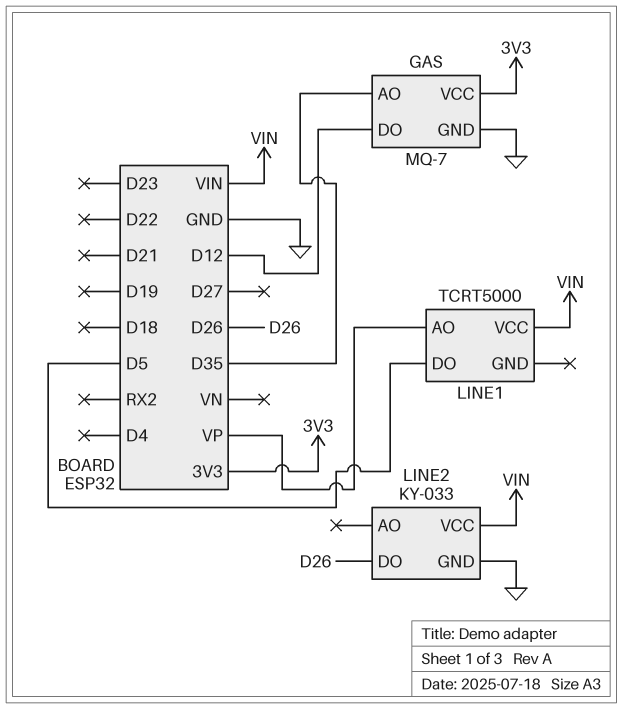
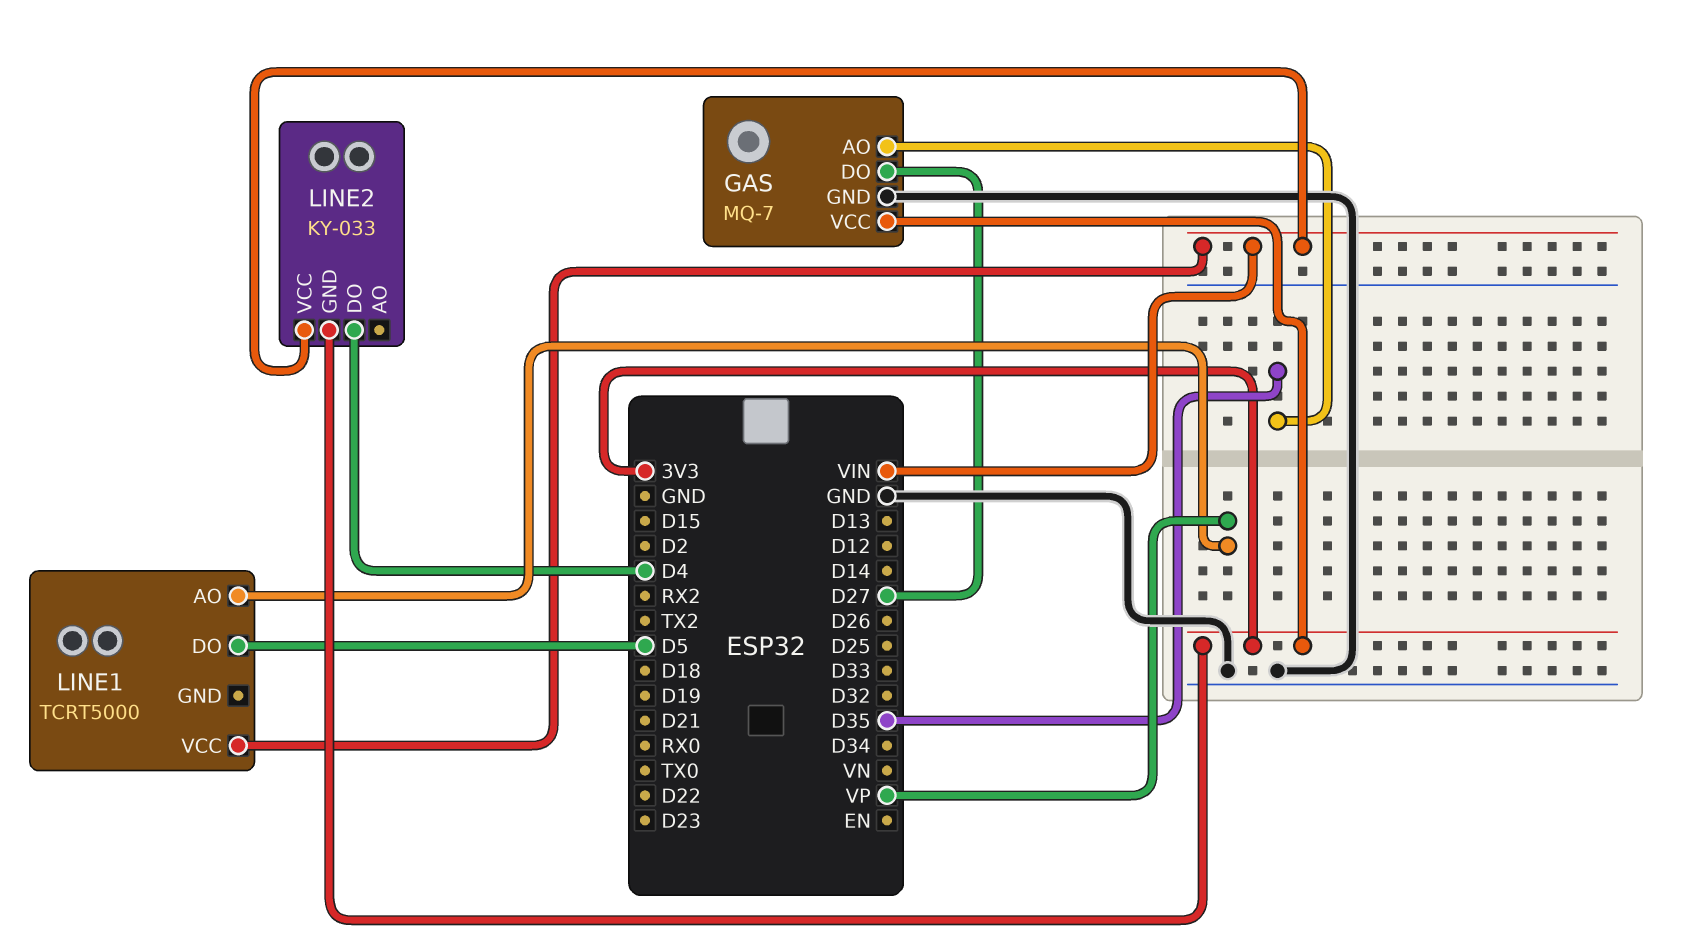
GAS pin DO: D12 -> D27
LINE2 pin DO: D26 -> D4
LINE2 pin GND: GND -> 3V3

